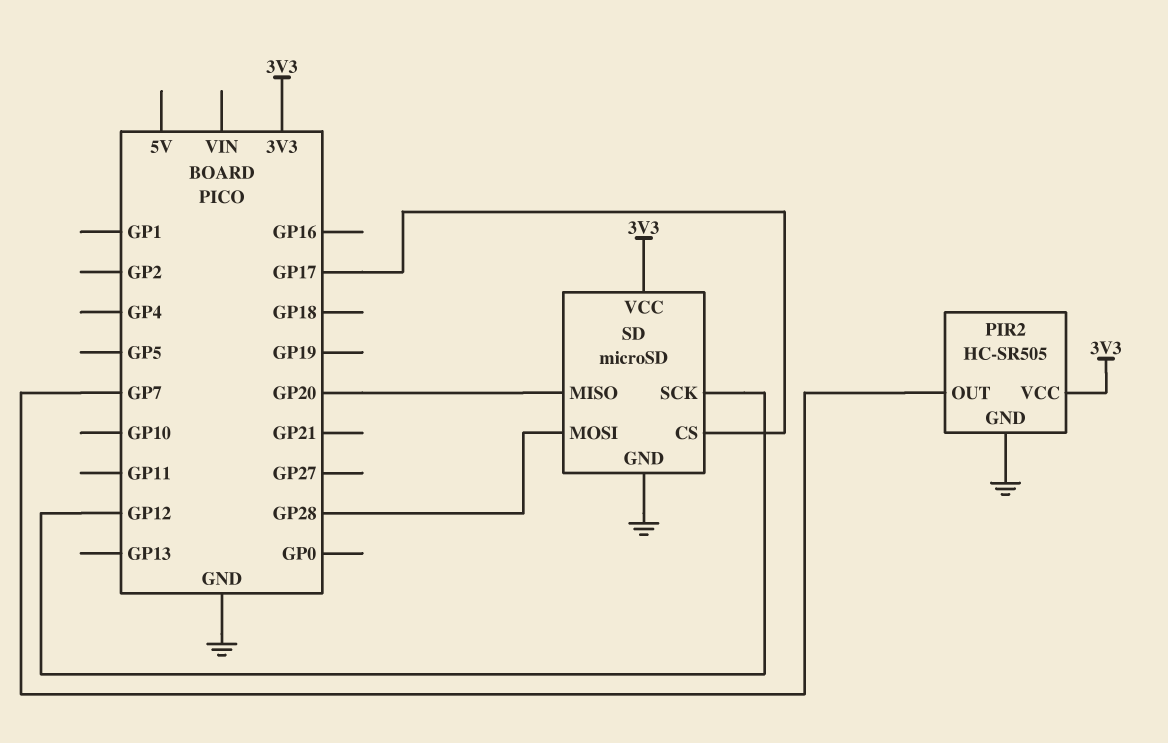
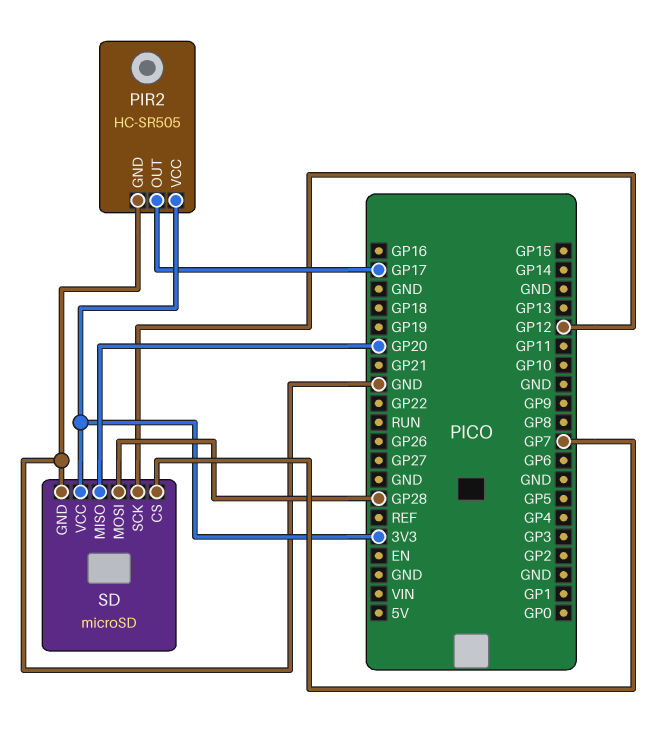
PIR2 pin OUT: GP7 -> GP17
SD pin CS: GP17 -> GP7

